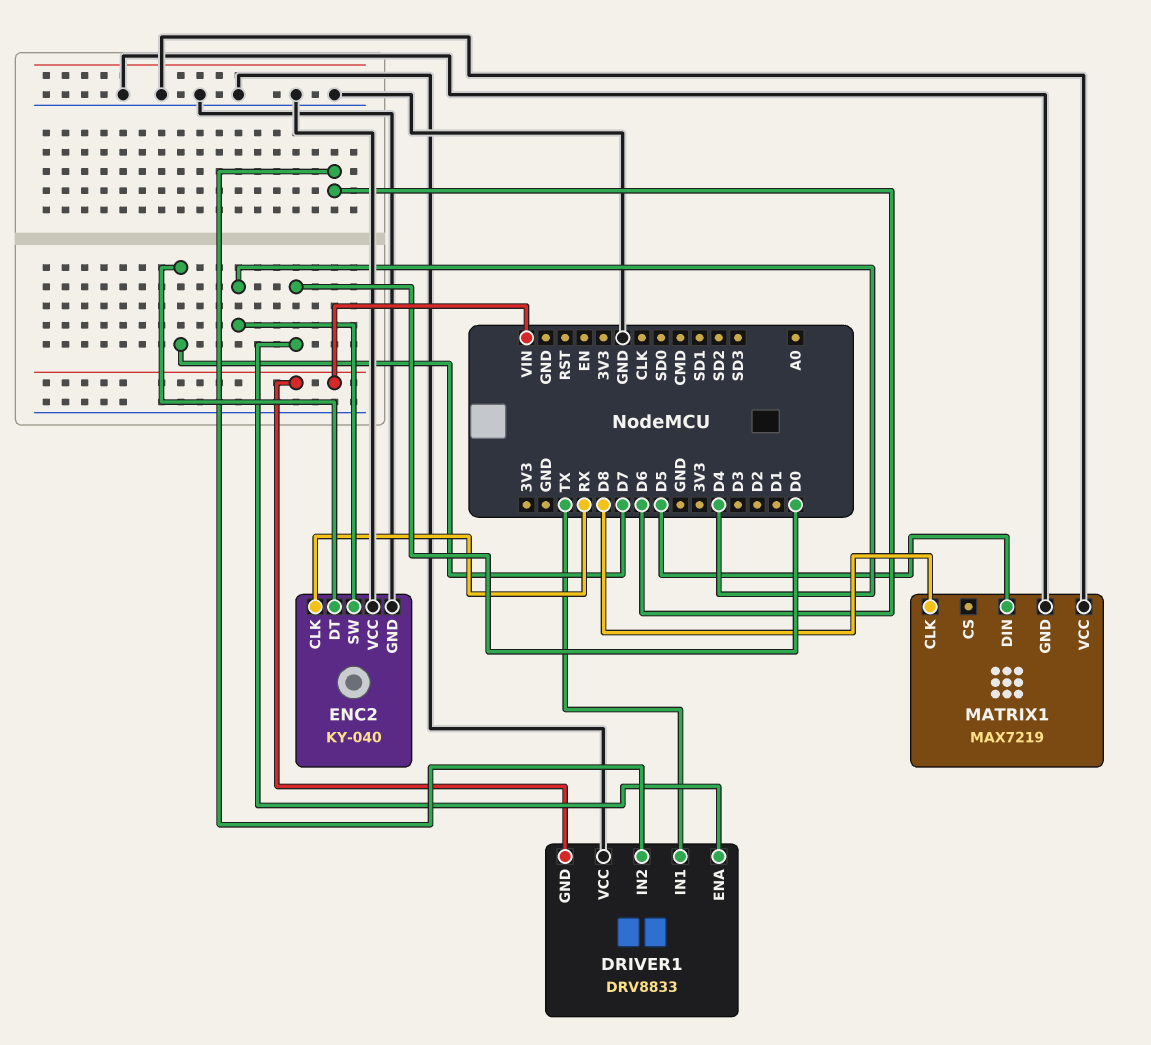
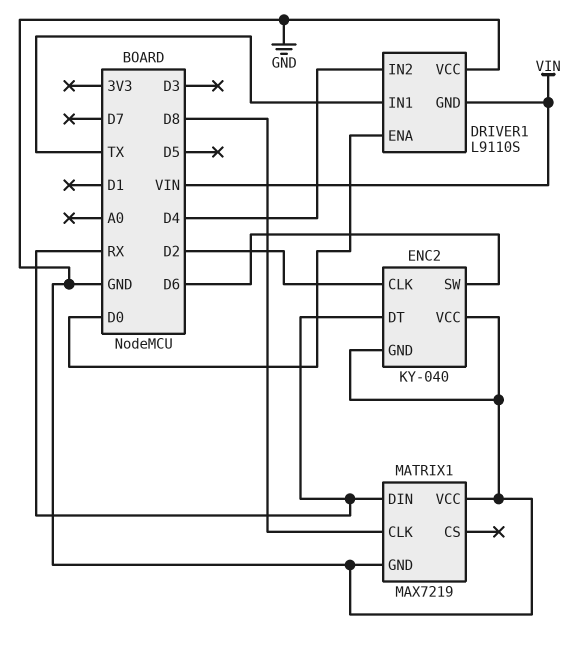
DRIVER1: DRV8833 -> L9110S
DRIVER1 pin IN2: D6 -> D4
ENC2 pin CLK: RX -> D2
ENC2 pin DT: D7 -> RX
ENC2 pin SW: D4 -> D6
MATRIX1 pin DIN: D5 -> RX

